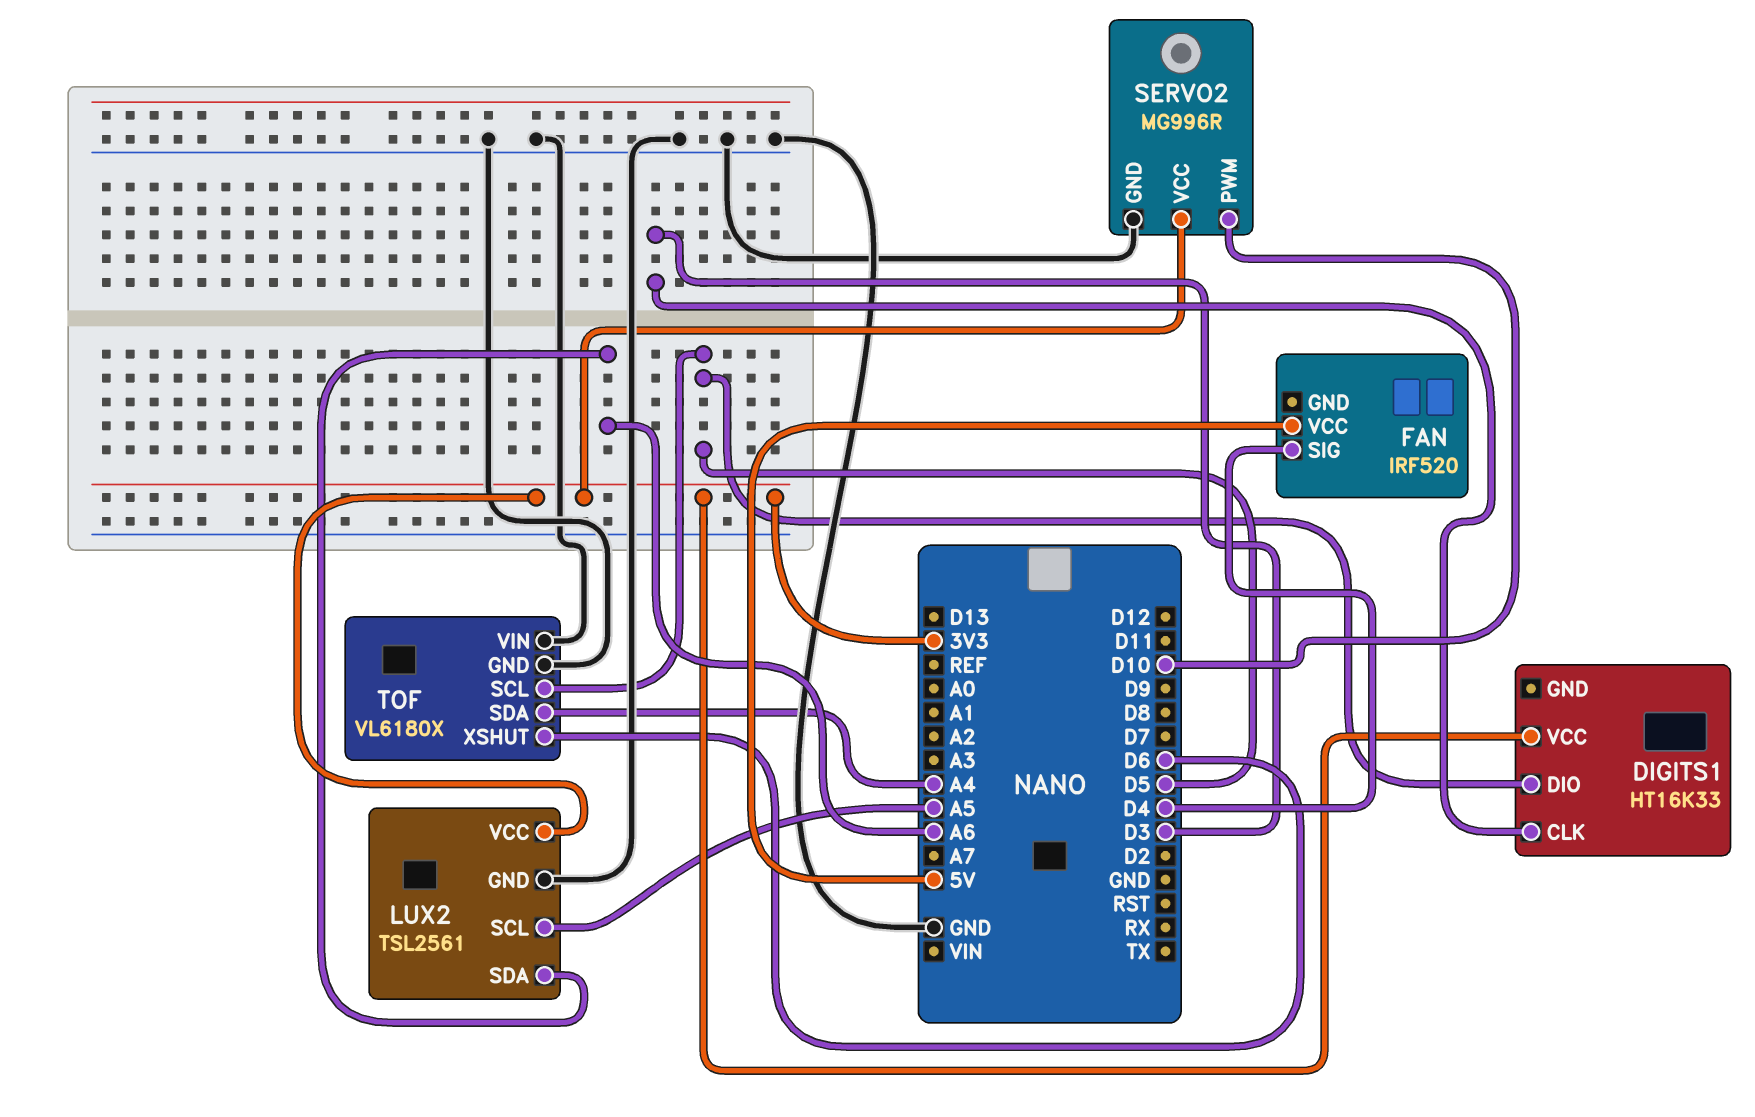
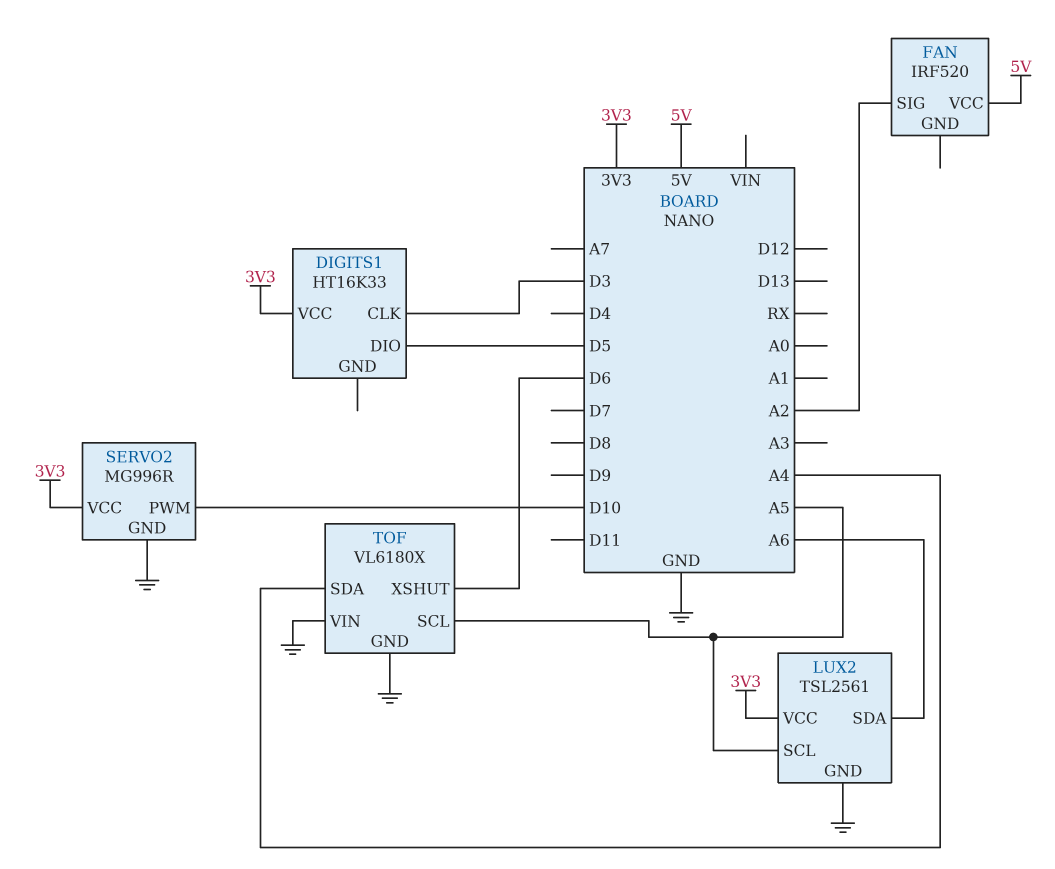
FAN pin SIG: D4 -> A2
TOF pin SCL: D5 -> A5

